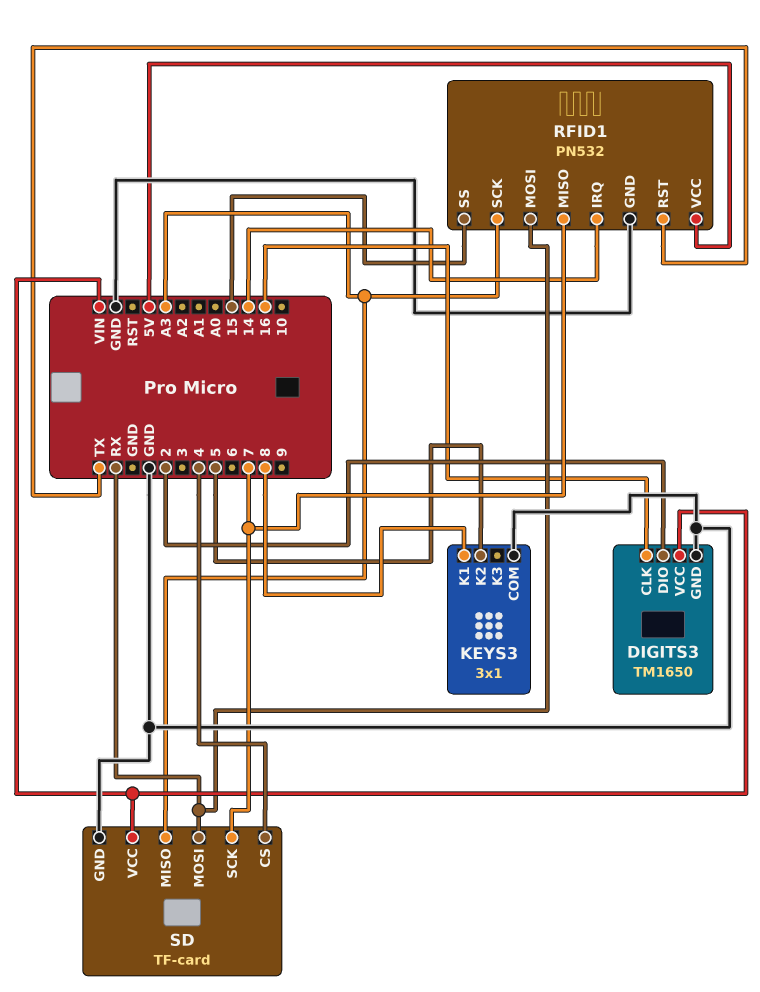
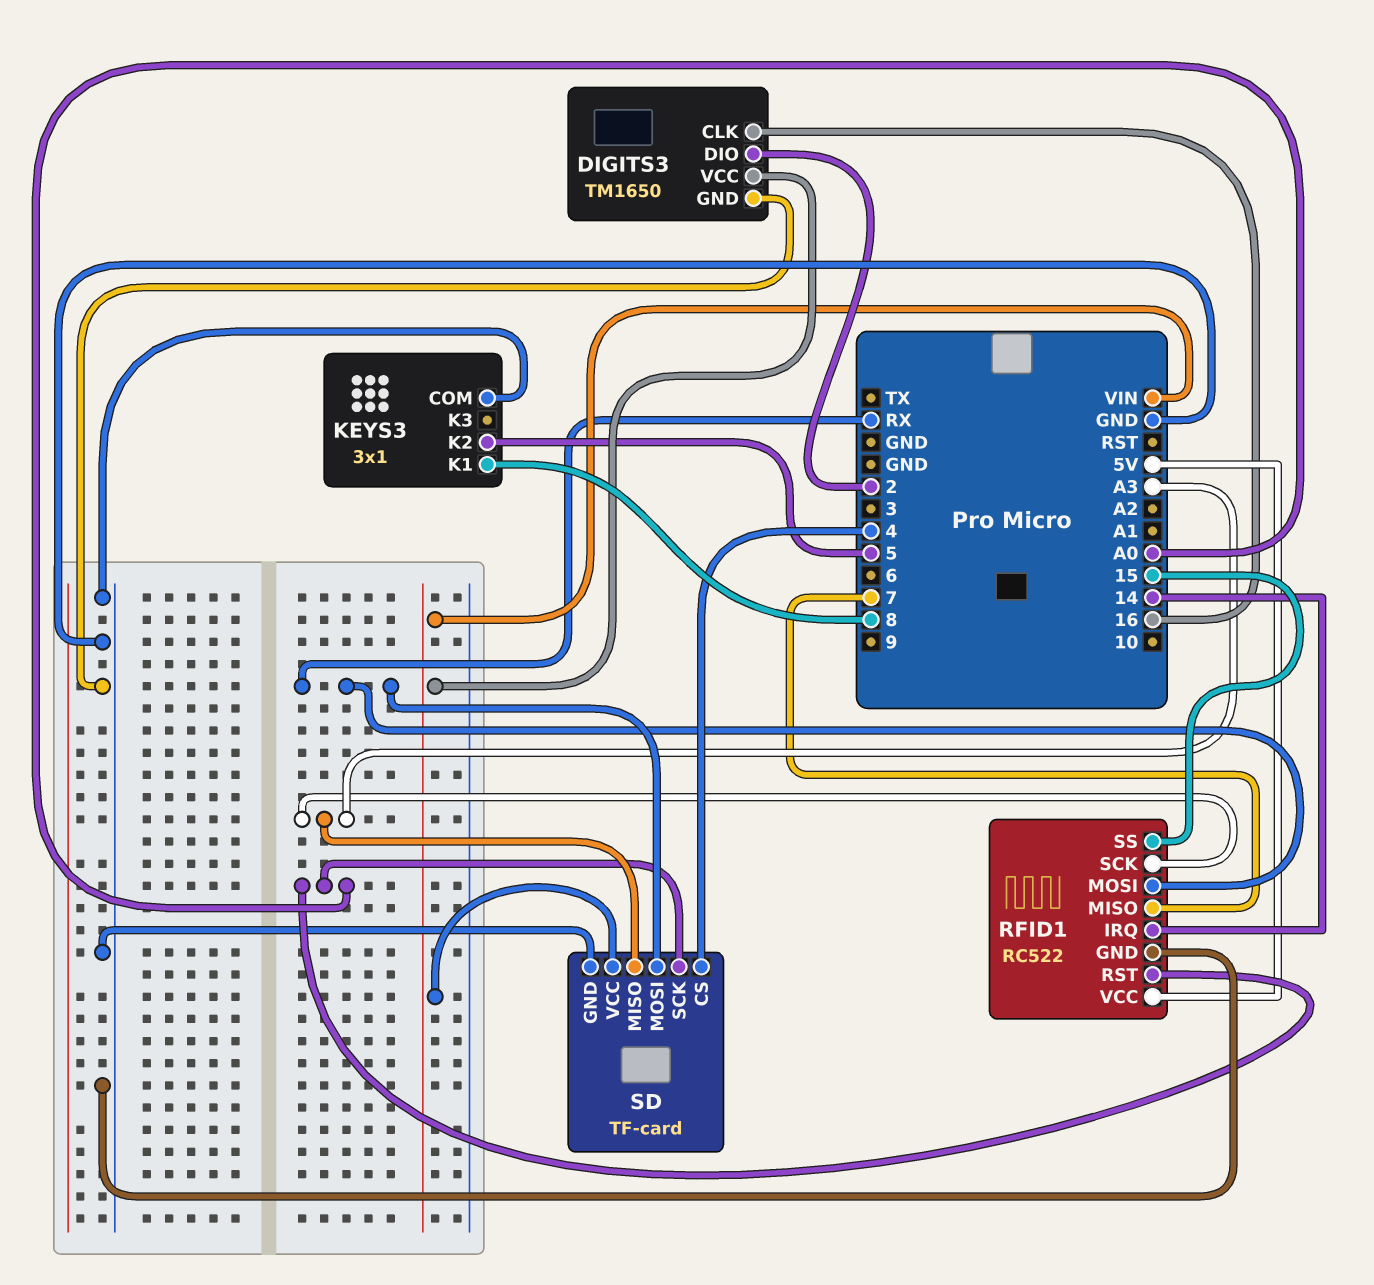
RFID1: PN532 -> RC522
RFID1 pin RST: TX -> A0
SD pin SCK: 7 -> A0

